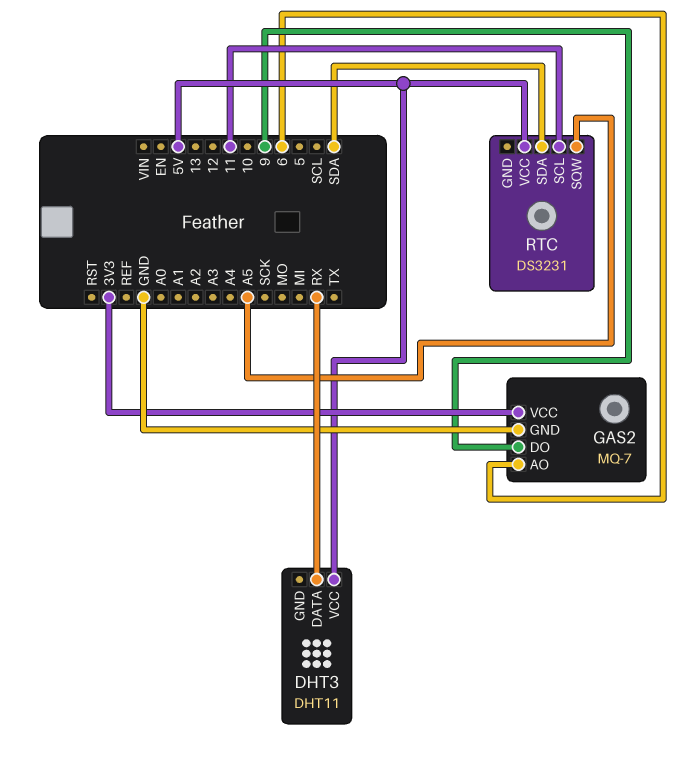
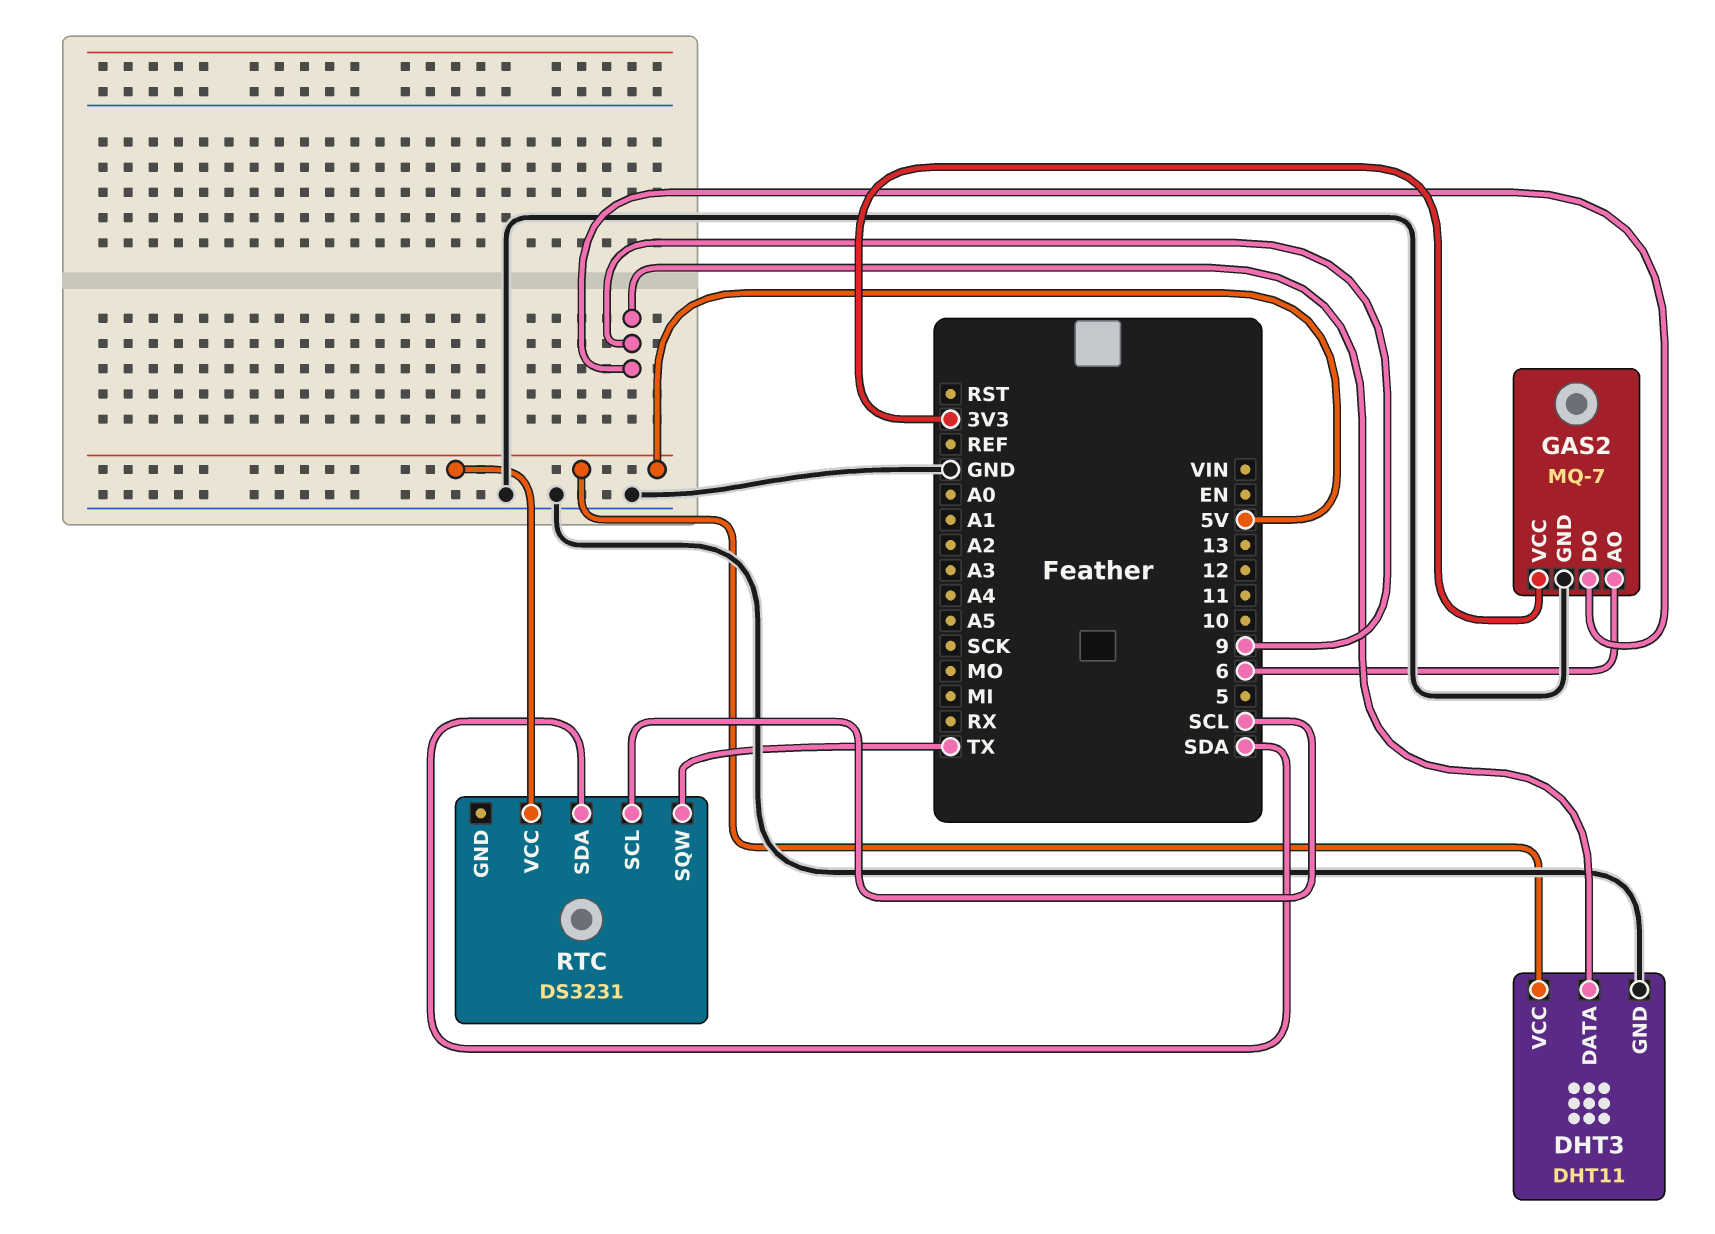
DHT3 pin DATA: RX -> 9
DHT3 pin GND: none -> GND
RTC pin SCL: 11 -> SCL
RTC pin SQW: A5 -> TX

